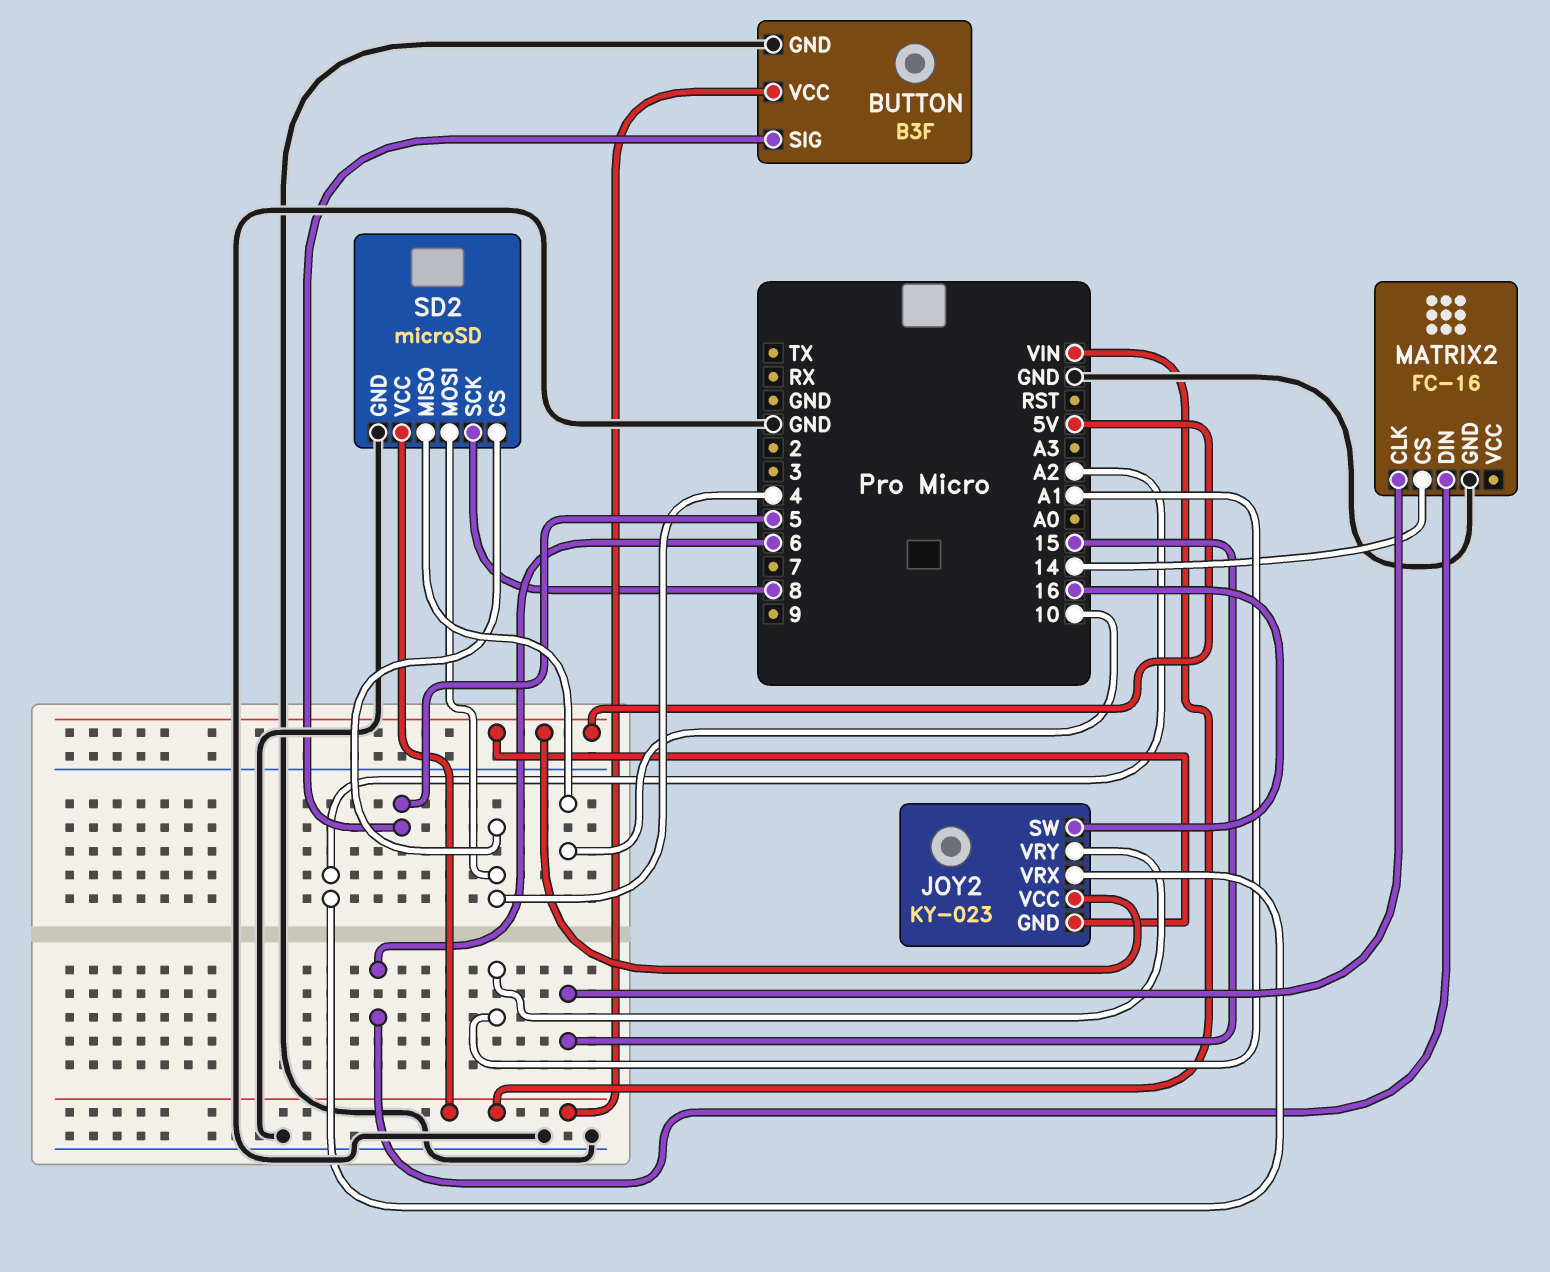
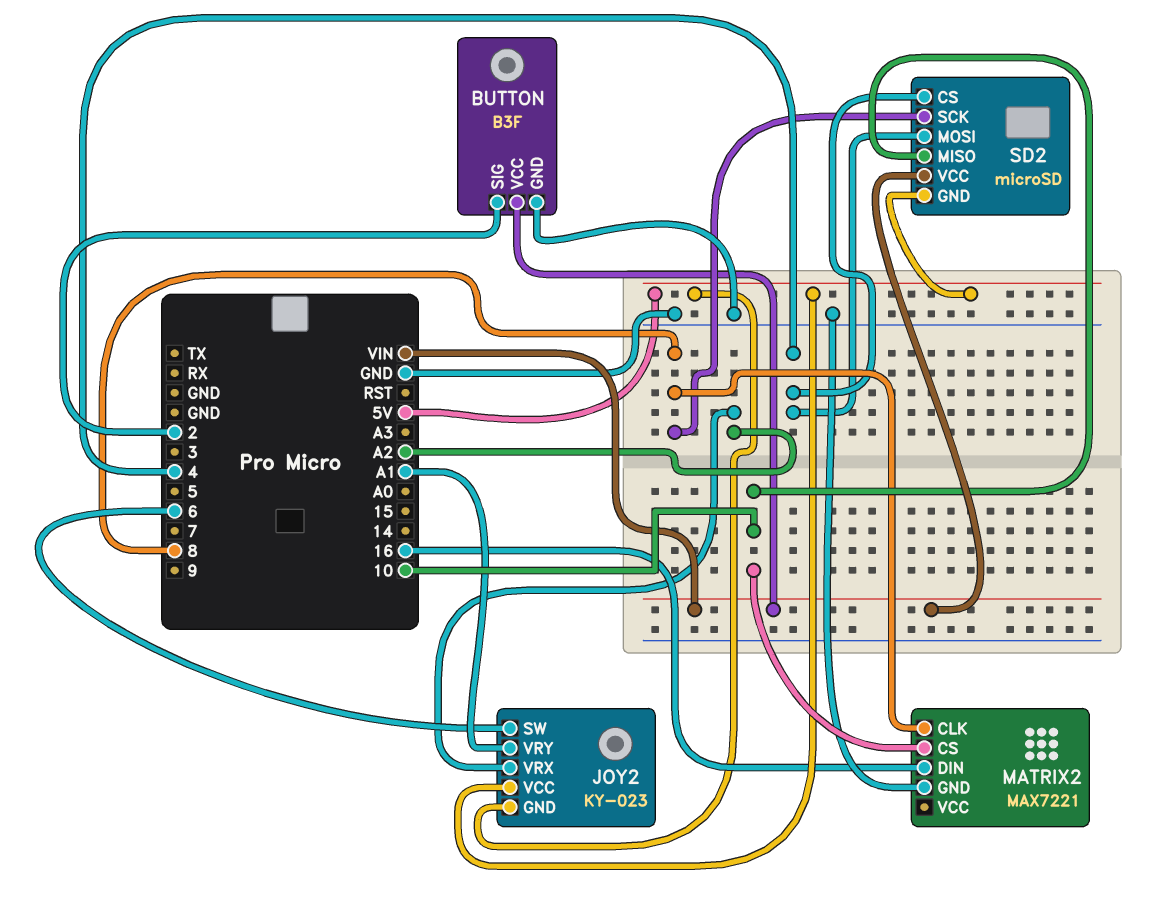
BUTTON pin SIG: 5 -> 2
JOY2 pin SW: 16 -> 6
MATRIX2: FC-16 -> MAX7221
MATRIX2 pin CLK: 15 -> 8
MATRIX2 pin CS: 14 -> 10
MATRIX2 pin DIN: 6 -> 16
SD2 pin GND: GND -> 5V

